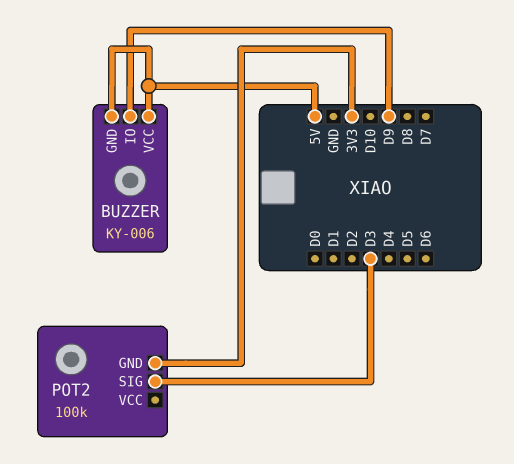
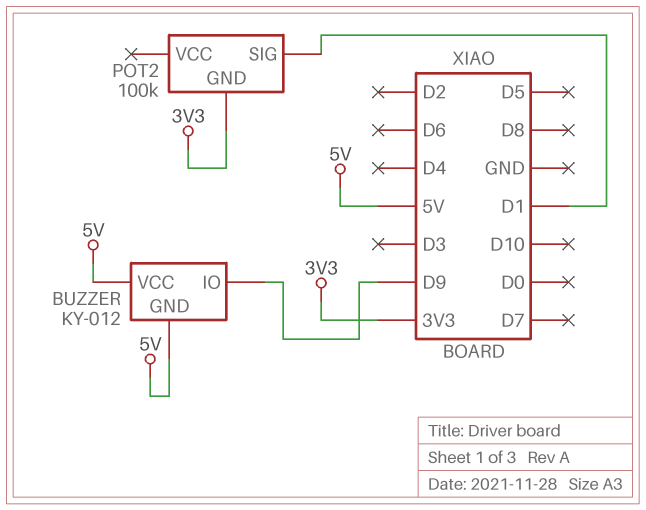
BUZZER: KY-006 -> KY-012
POT2 pin SIG: D3 -> D1

